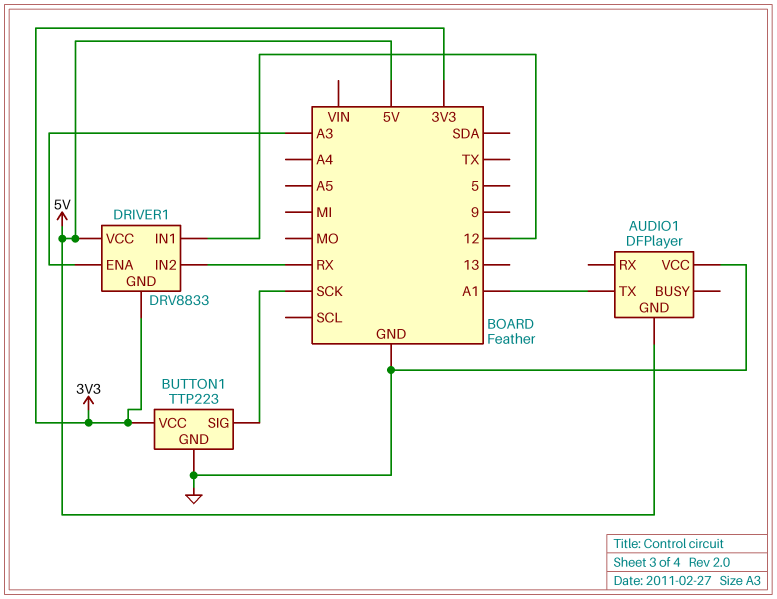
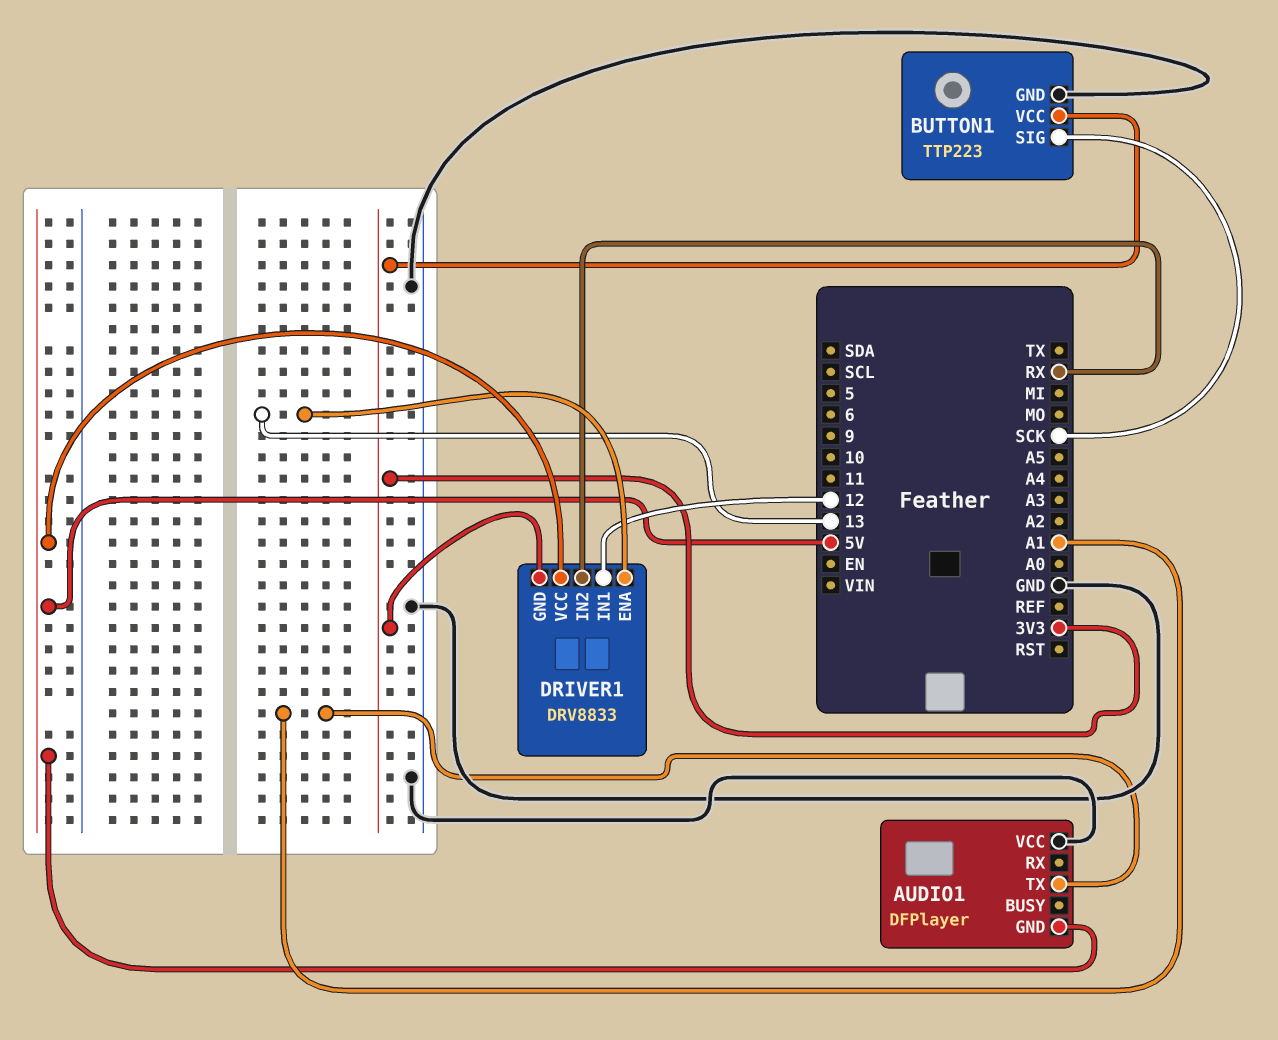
DRIVER1 pin ENA: A3 -> 13

